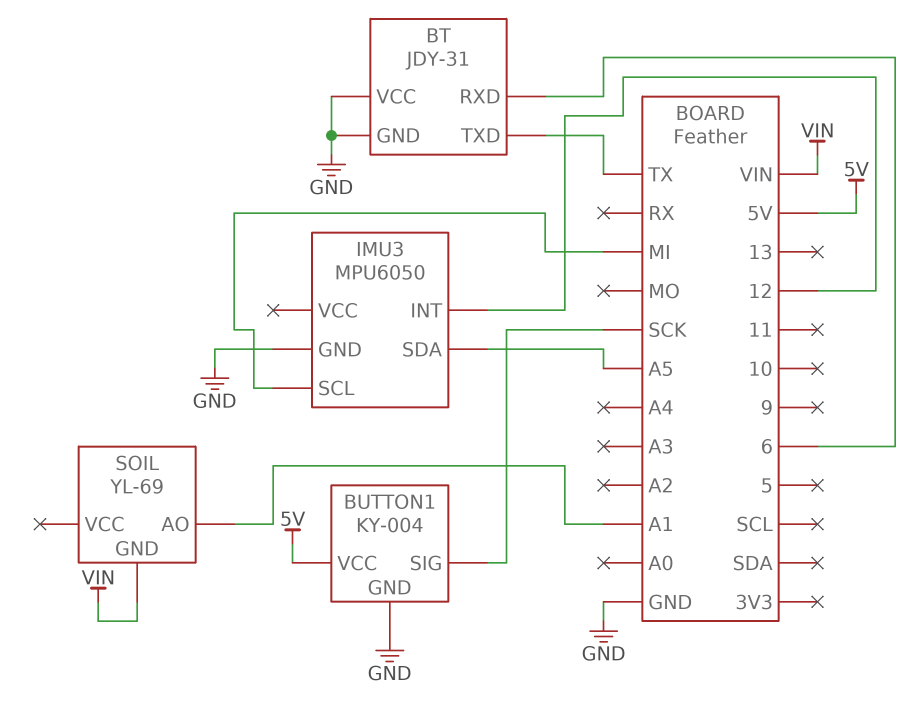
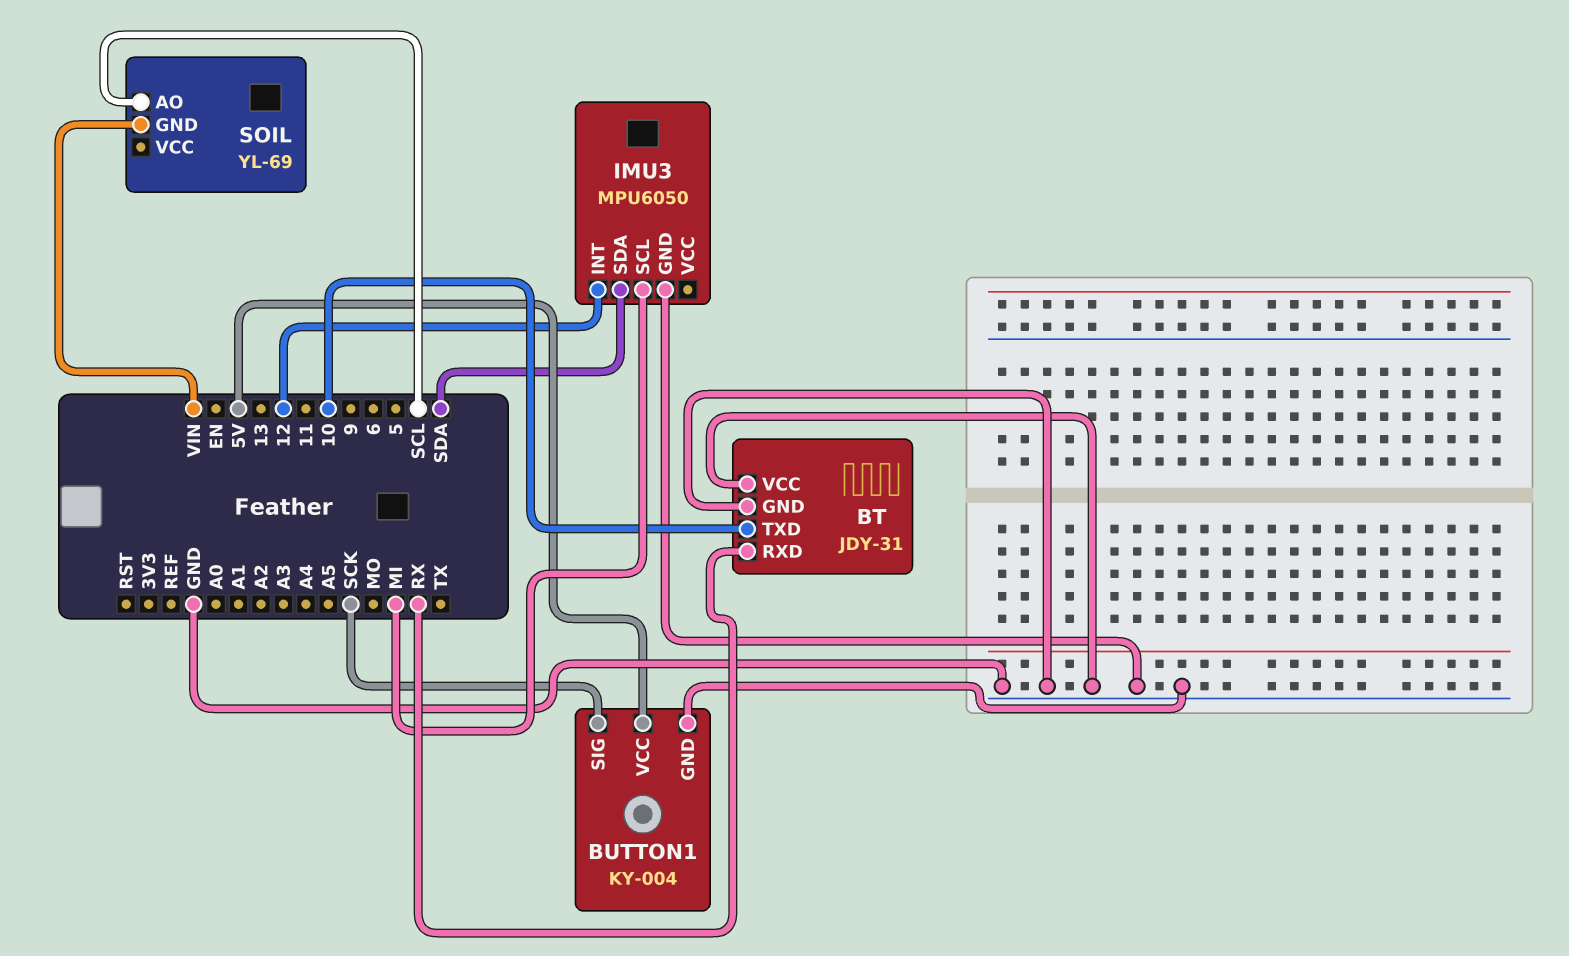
BT pin RXD: 6 -> RX
BT pin TXD: TX -> 10
IMU3 pin SDA: A5 -> SDA
SOIL pin AO: A1 -> SCL

